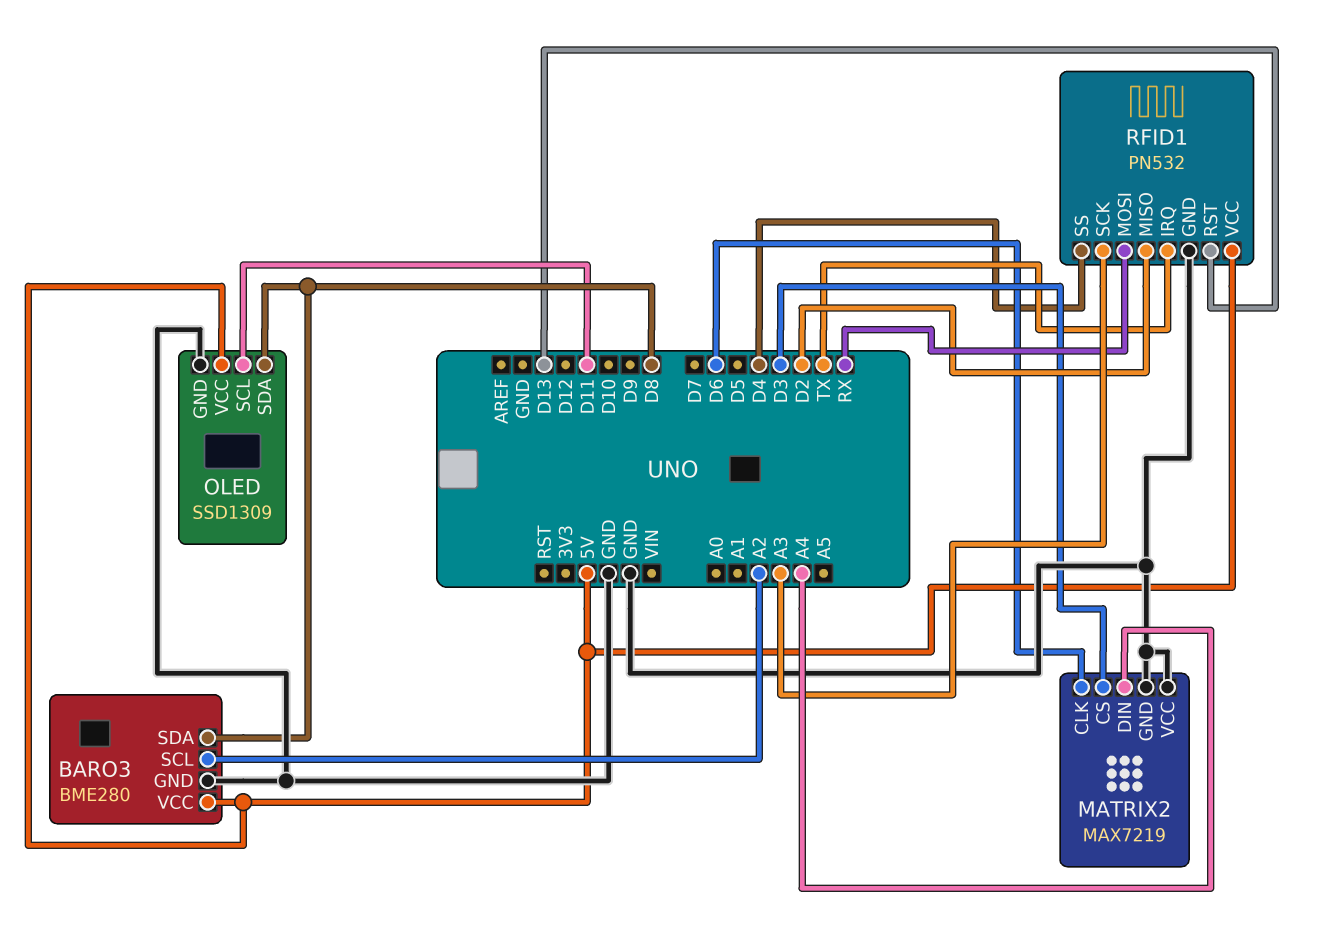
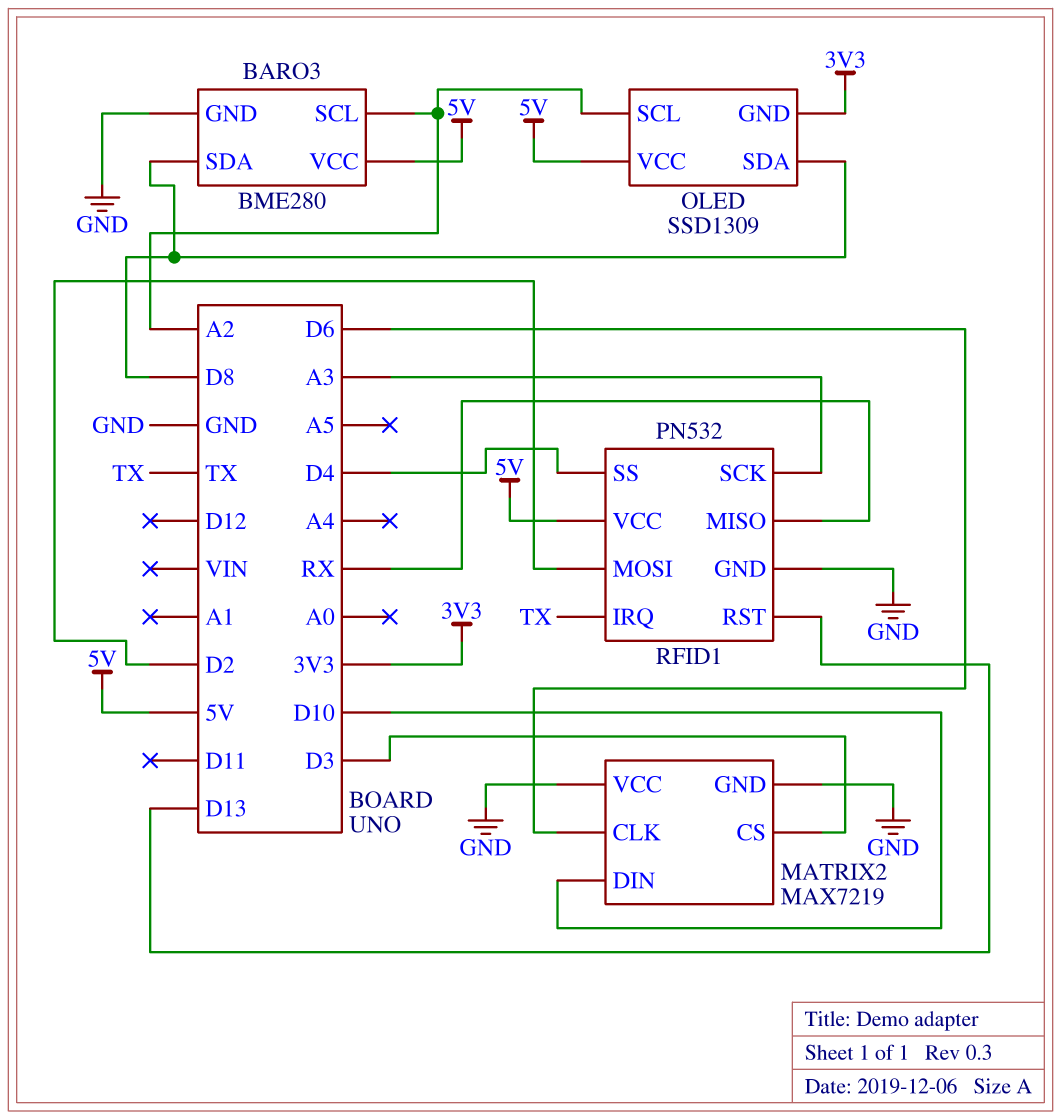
MATRIX2 pin DIN: A4 -> D10
OLED pin GND: GND -> 3V3
OLED pin SCL: D11 -> A2
RFID1 pin MISO: D2 -> RX
RFID1 pin MOSI: RX -> D2

